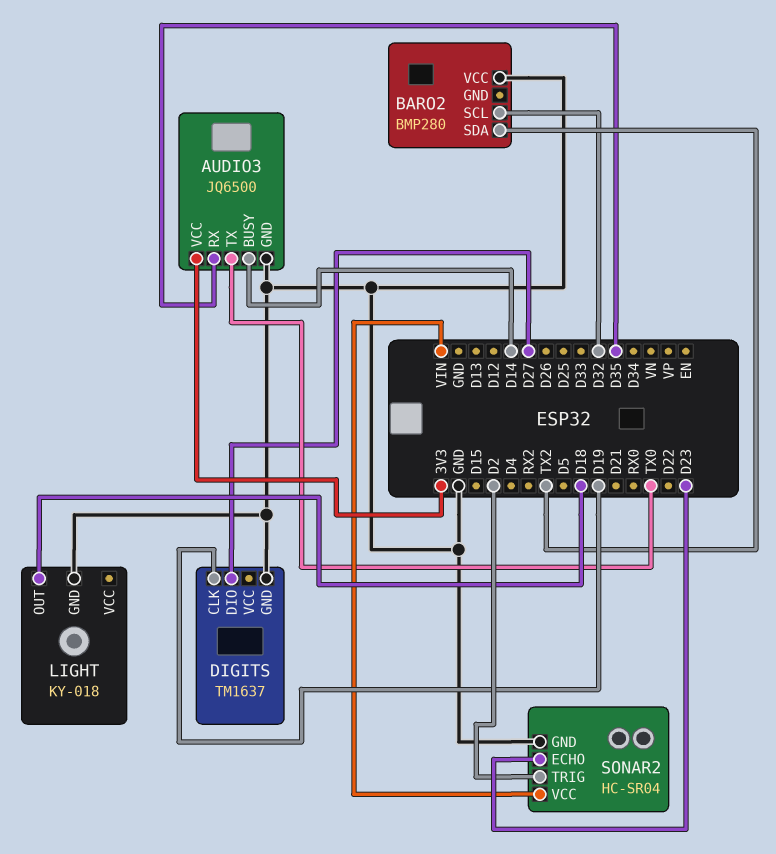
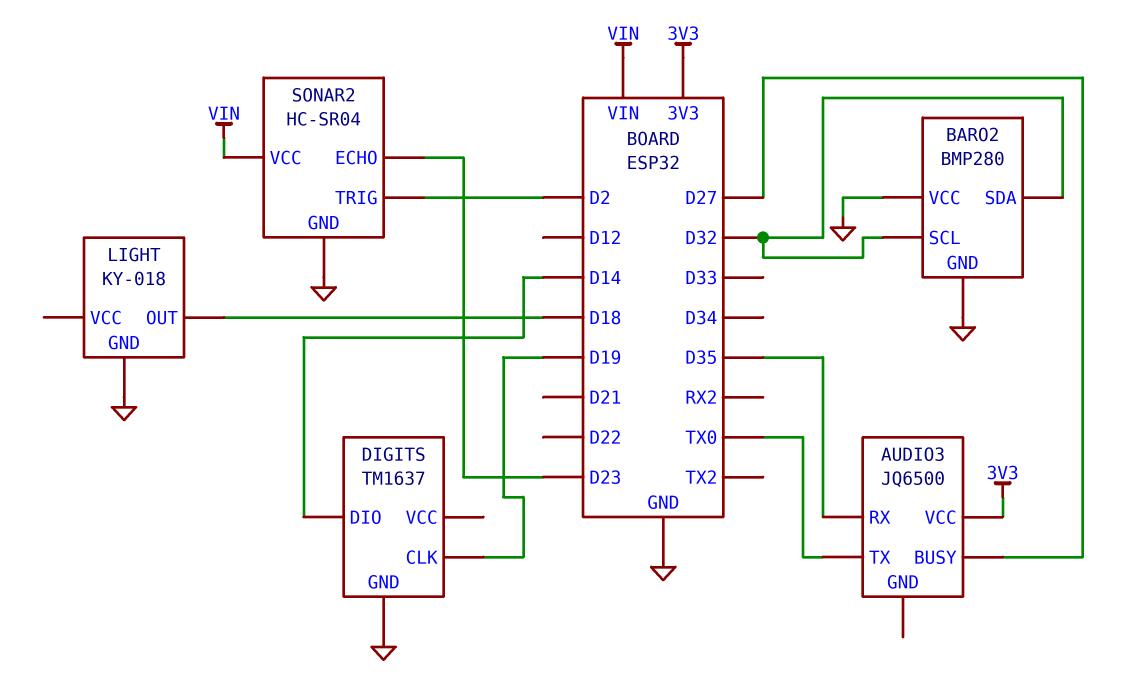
AUDIO3 pin BUSY: D14 -> D27
AUDIO3 pin GND: GND -> none
BARO2 pin GND: none -> GND
BARO2 pin SDA: TX2 -> D32
DIGITS pin DIO: D27 -> D14

